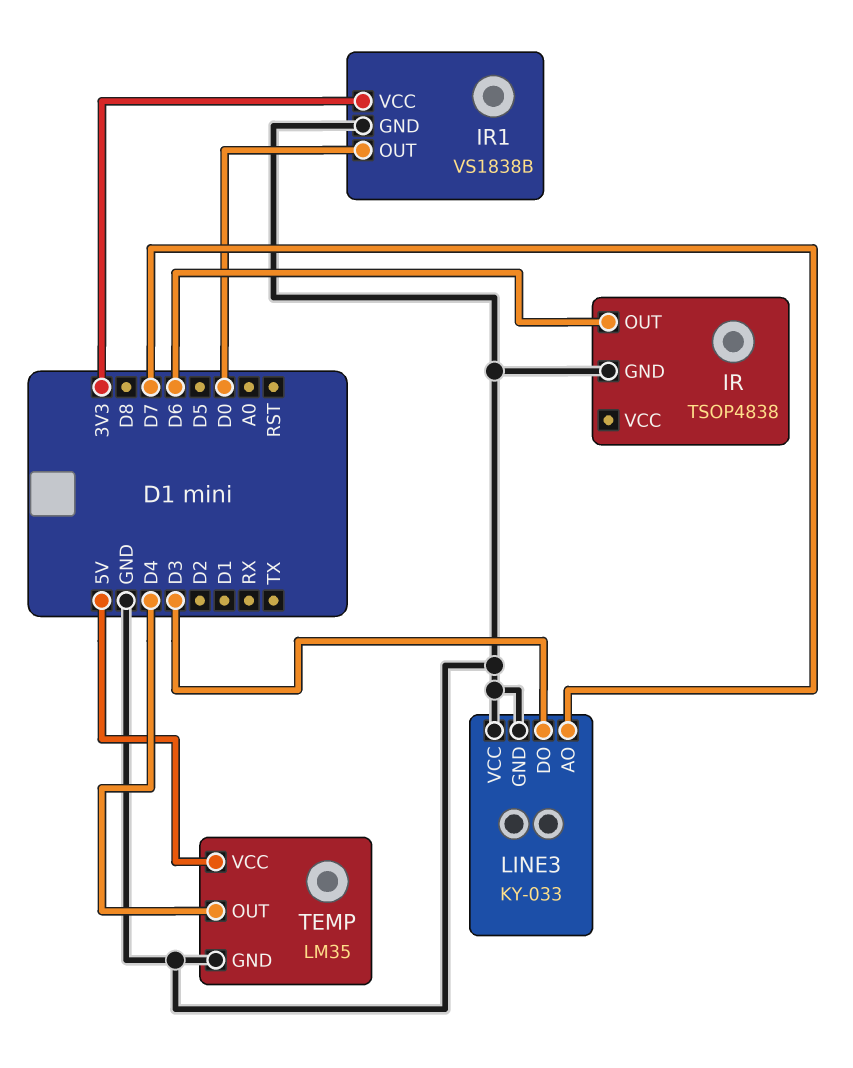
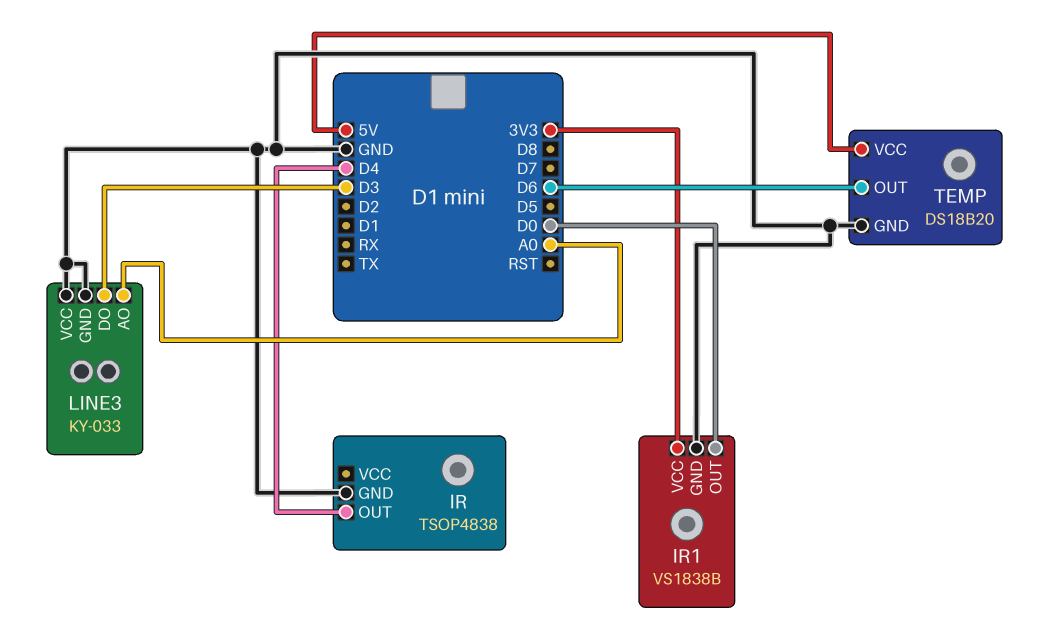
IR pin OUT: D6 -> D4
LINE3 pin AO: D7 -> A0
TEMP: LM35 -> DS18B20
TEMP pin OUT: D4 -> D6

